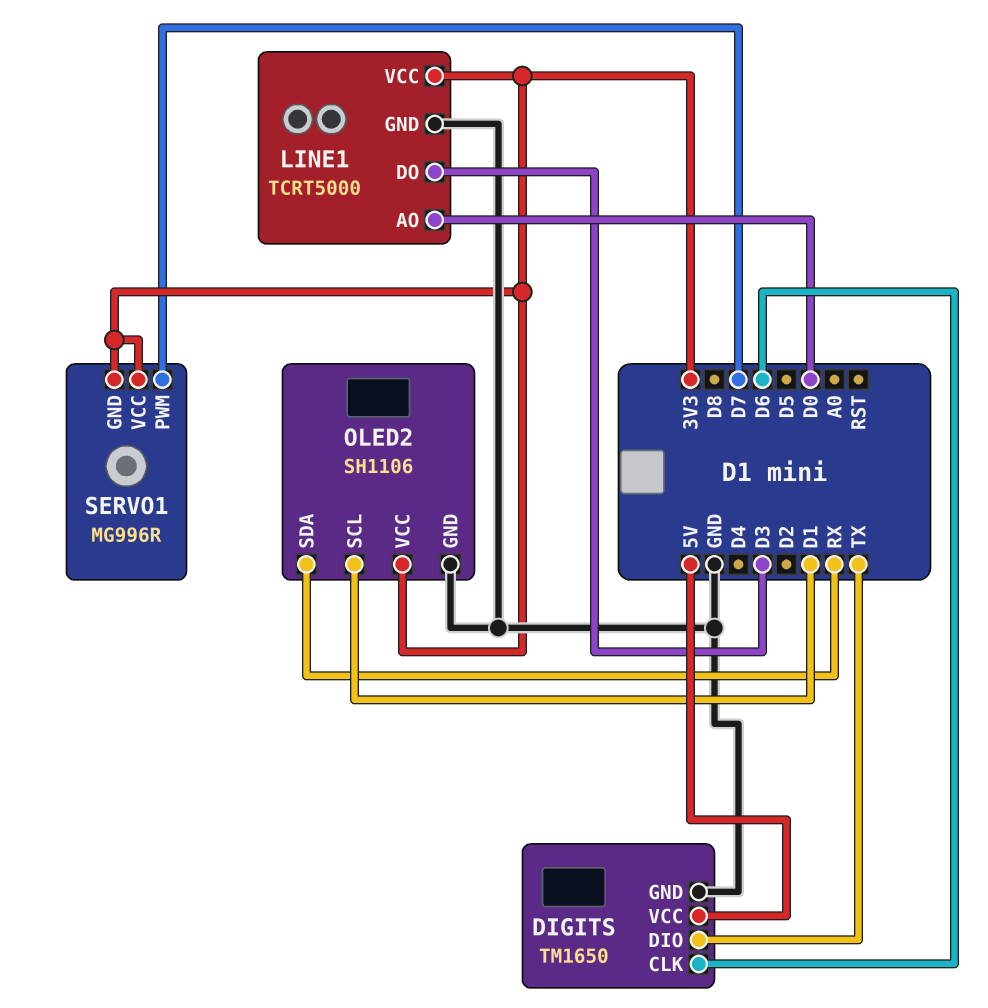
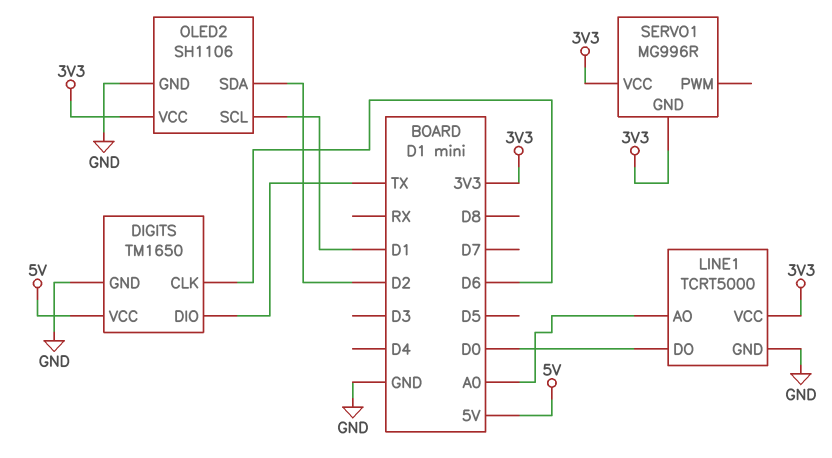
LINE1 pin AO: D0 -> A0
LINE1 pin DO: D3 -> D0
OLED2 pin SDA: RX -> D2
SERVO1 pin PWM: D7 -> none

